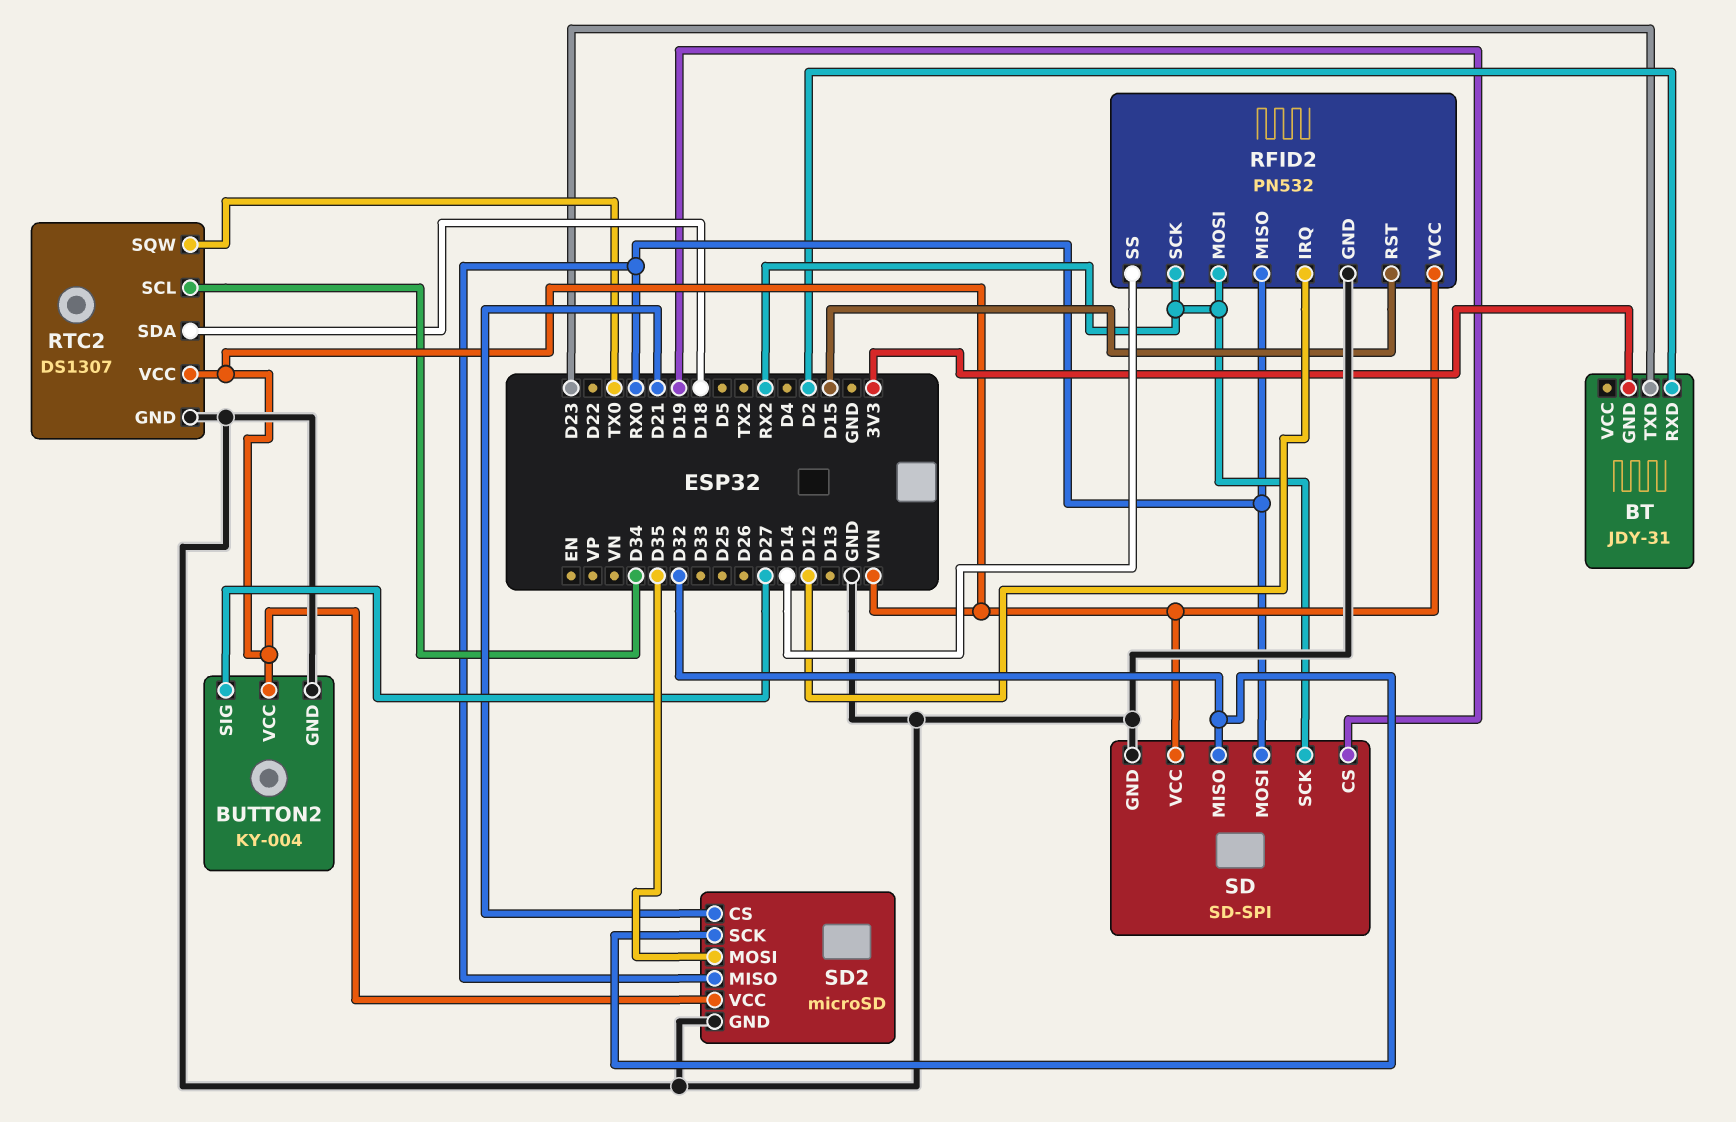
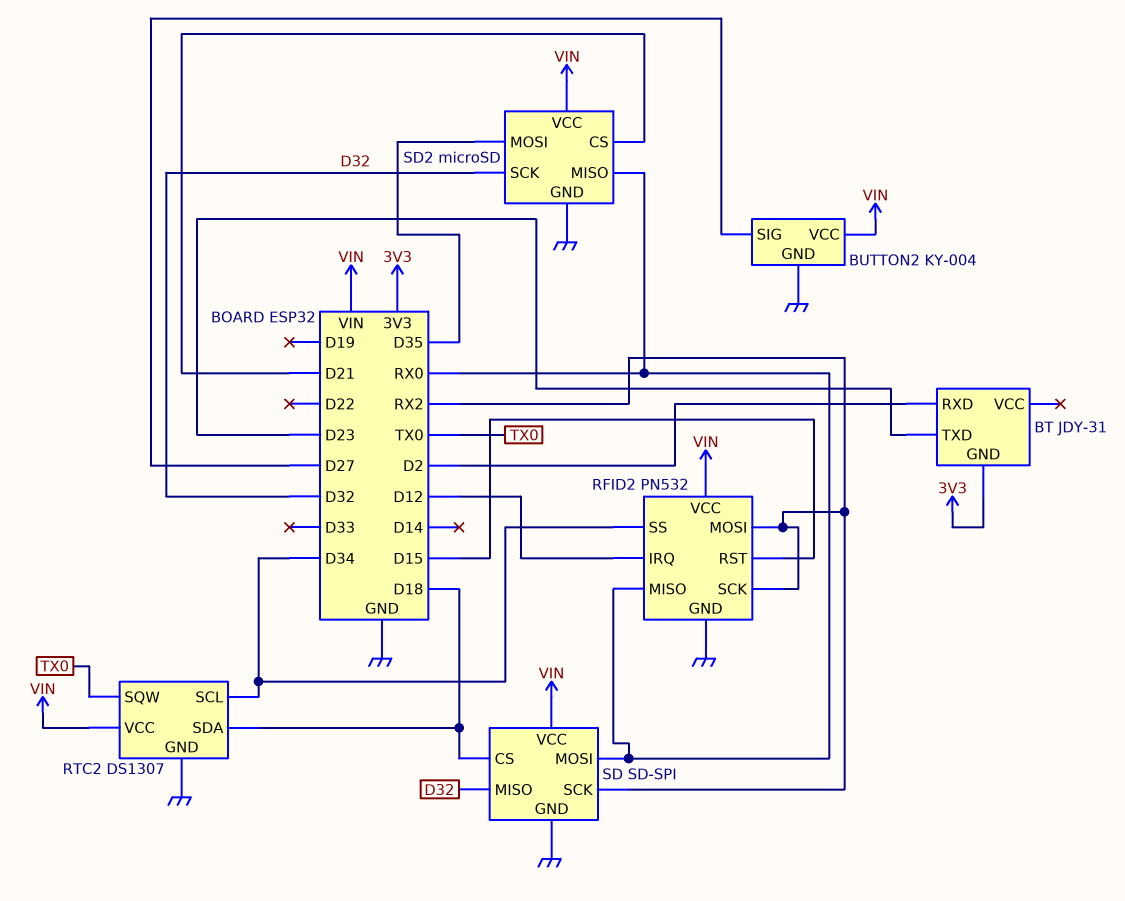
RFID2 pin SS: D14 -> D34
SD pin CS: D19 -> D18

